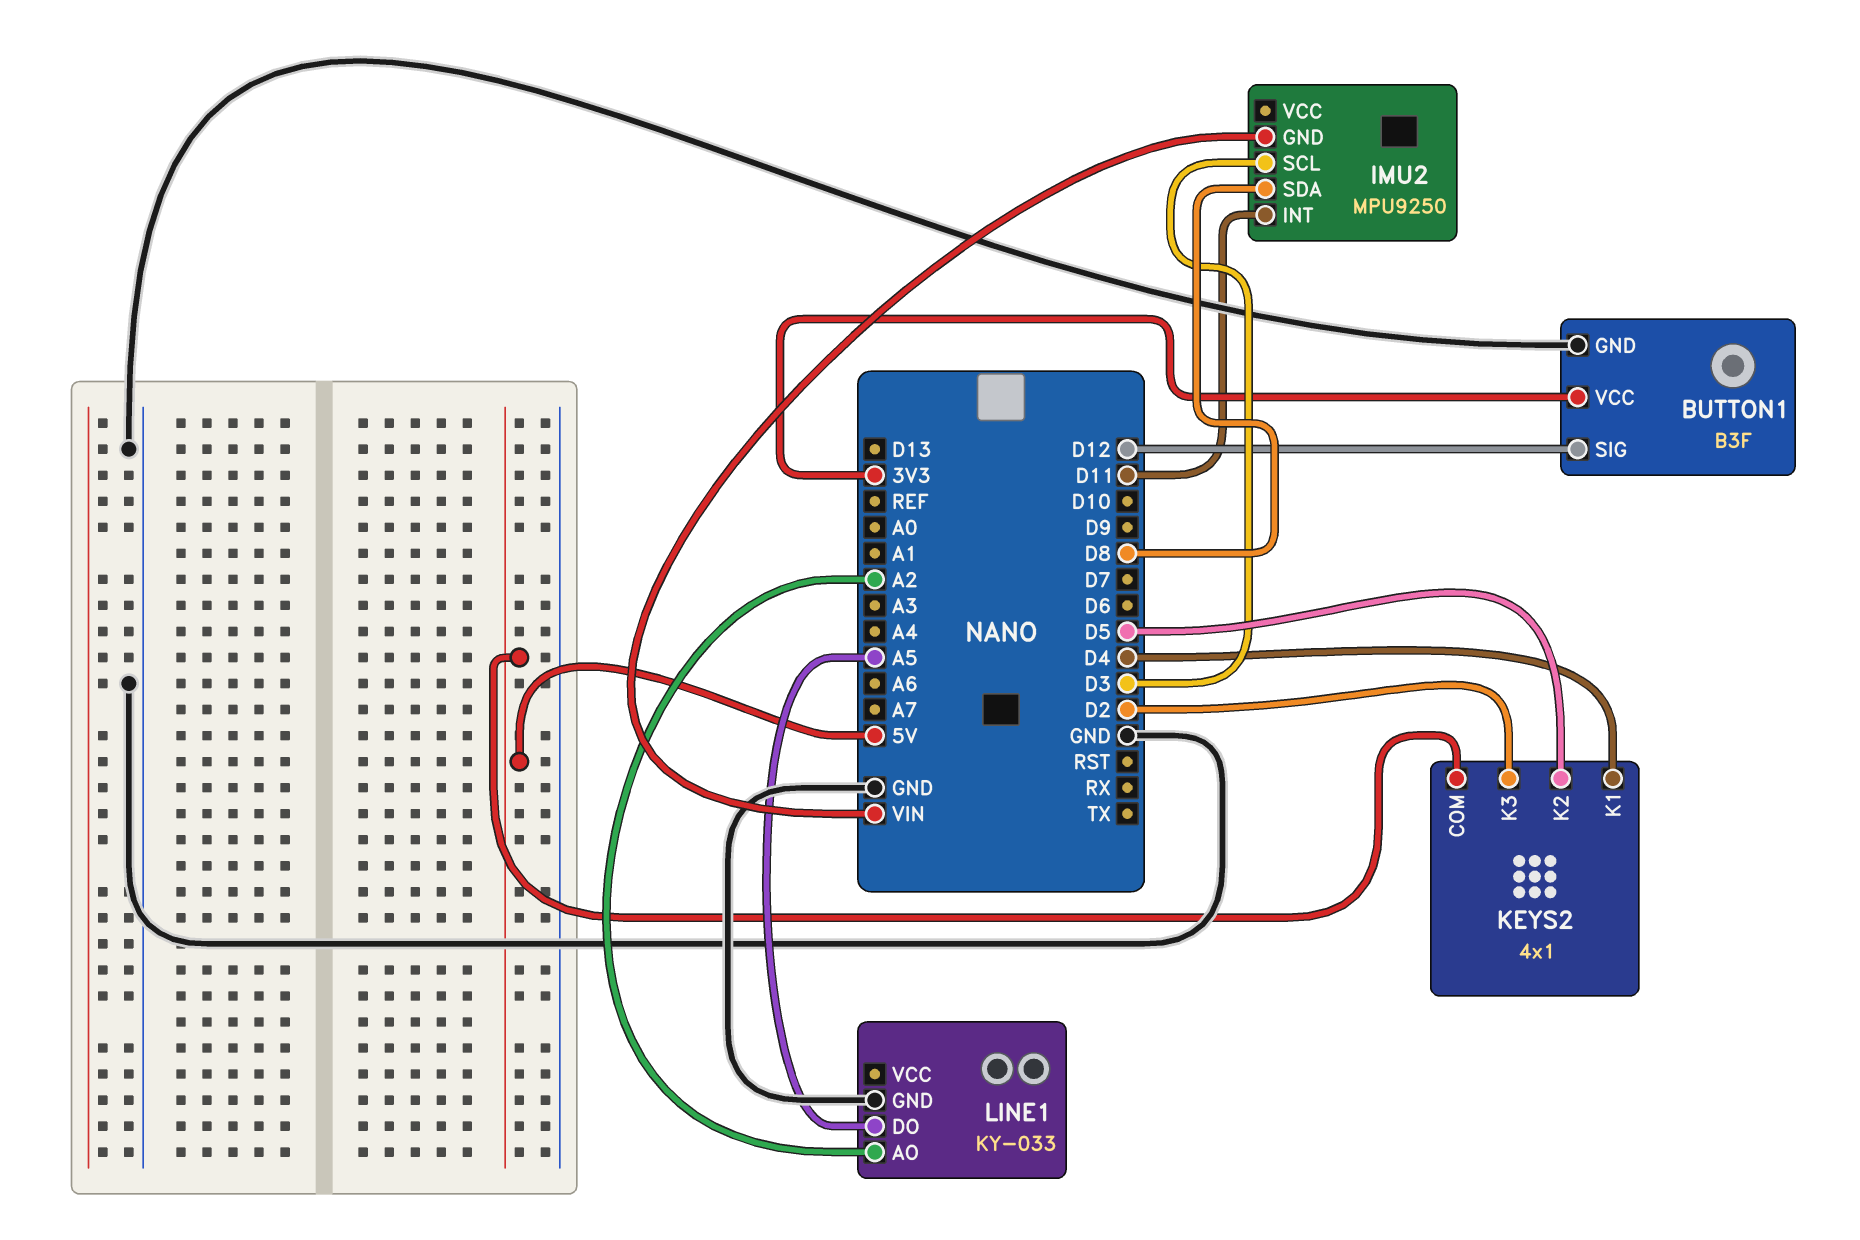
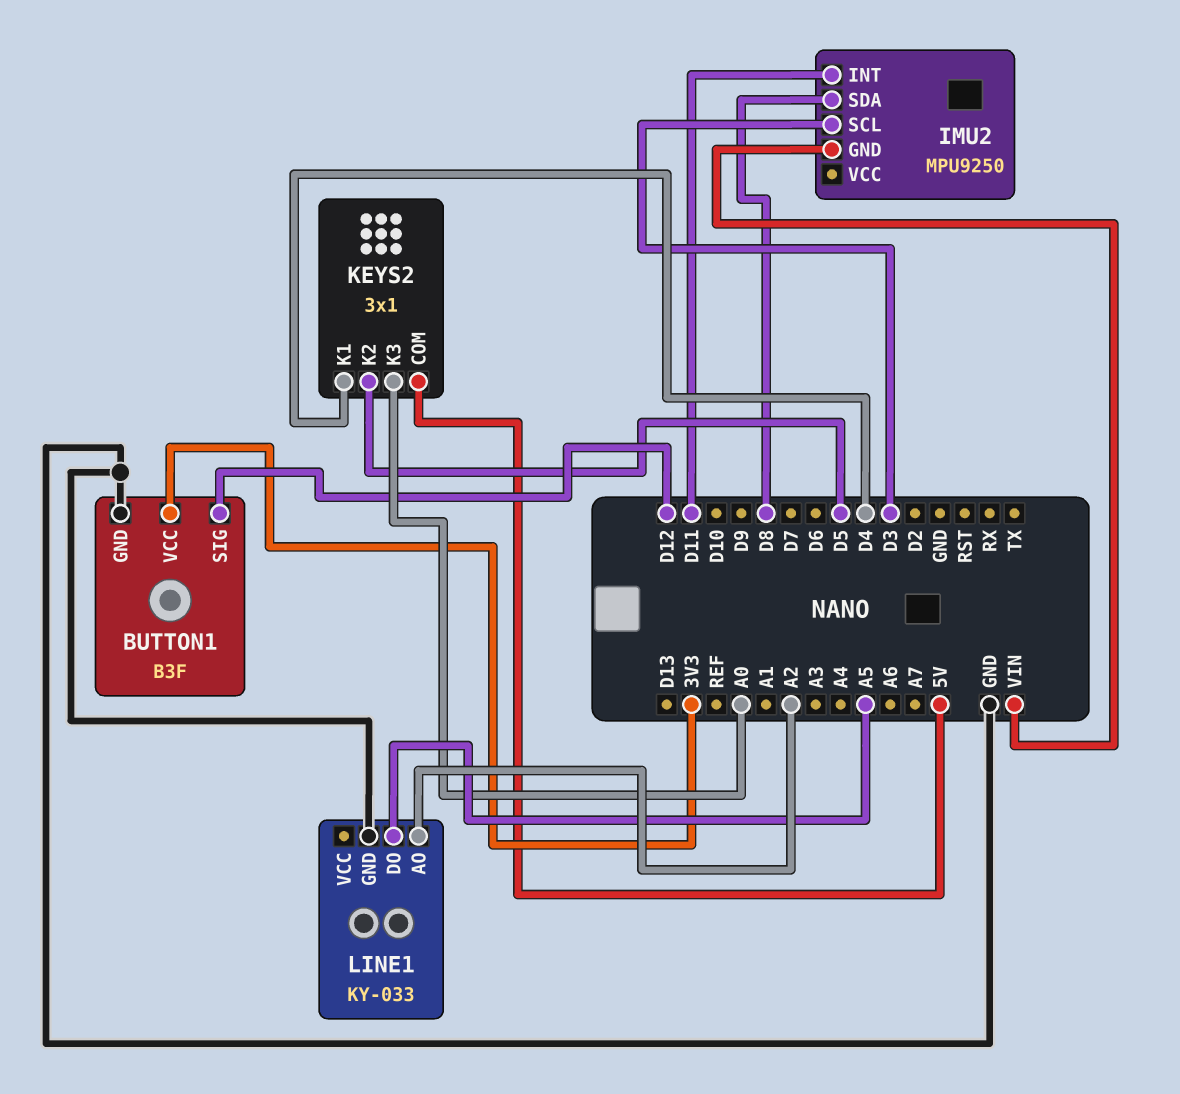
KEYS2: 4x1 -> 3x1
KEYS2 pin K3: D2 -> A0

